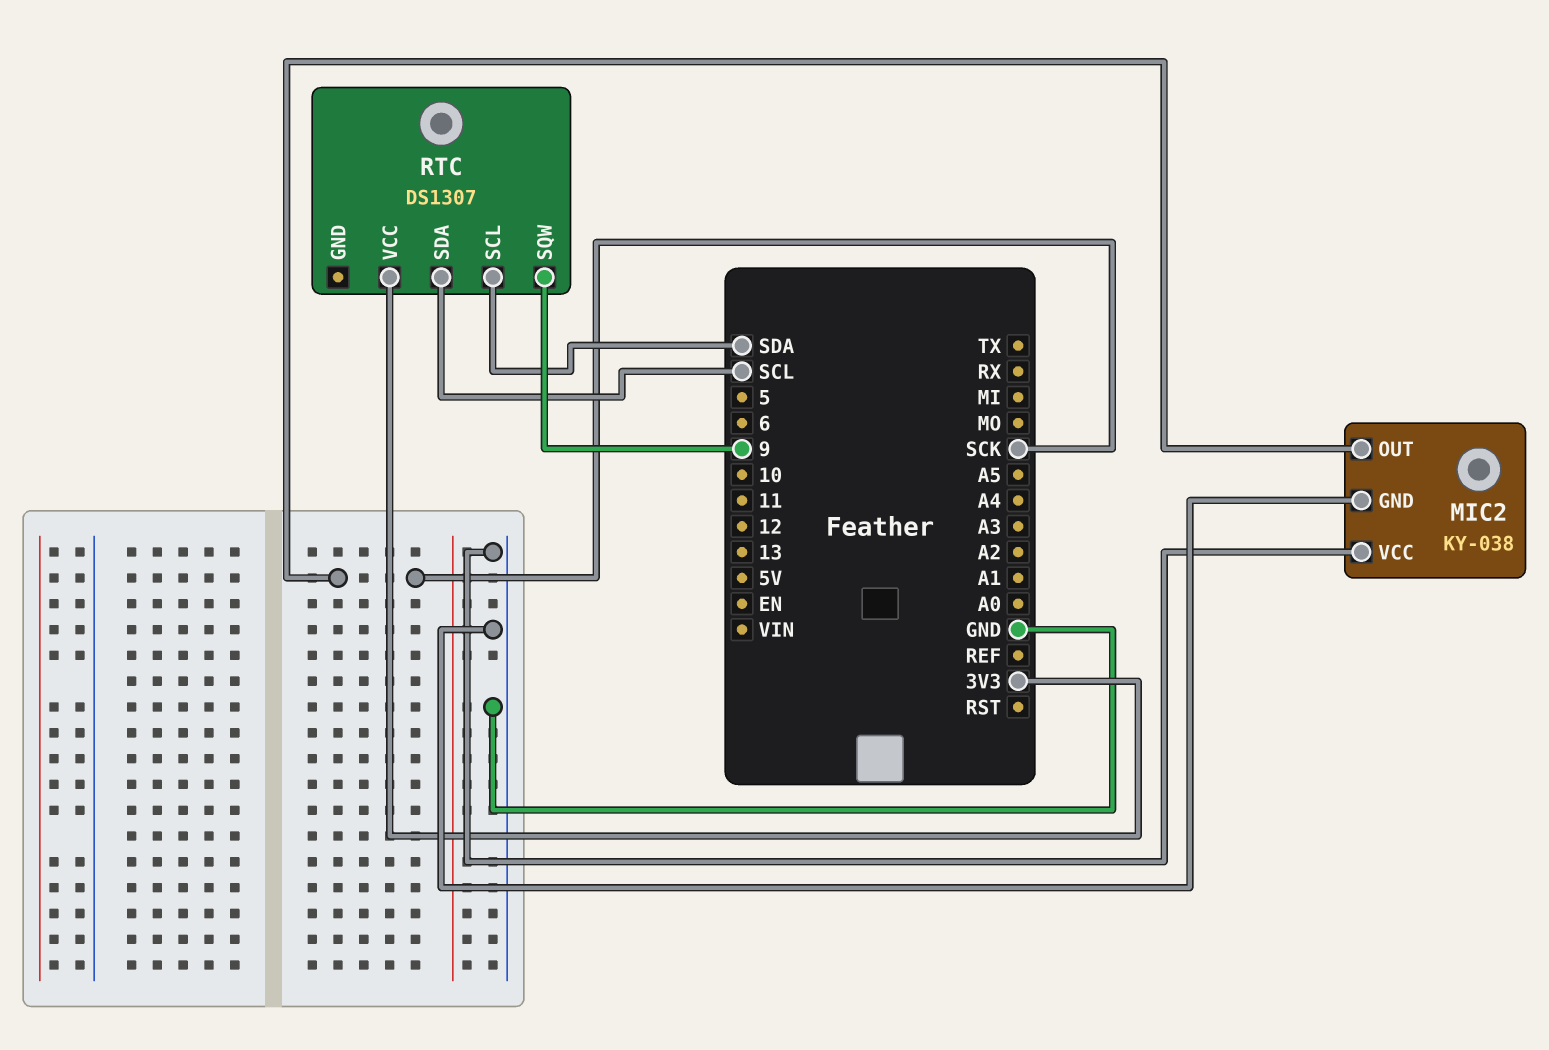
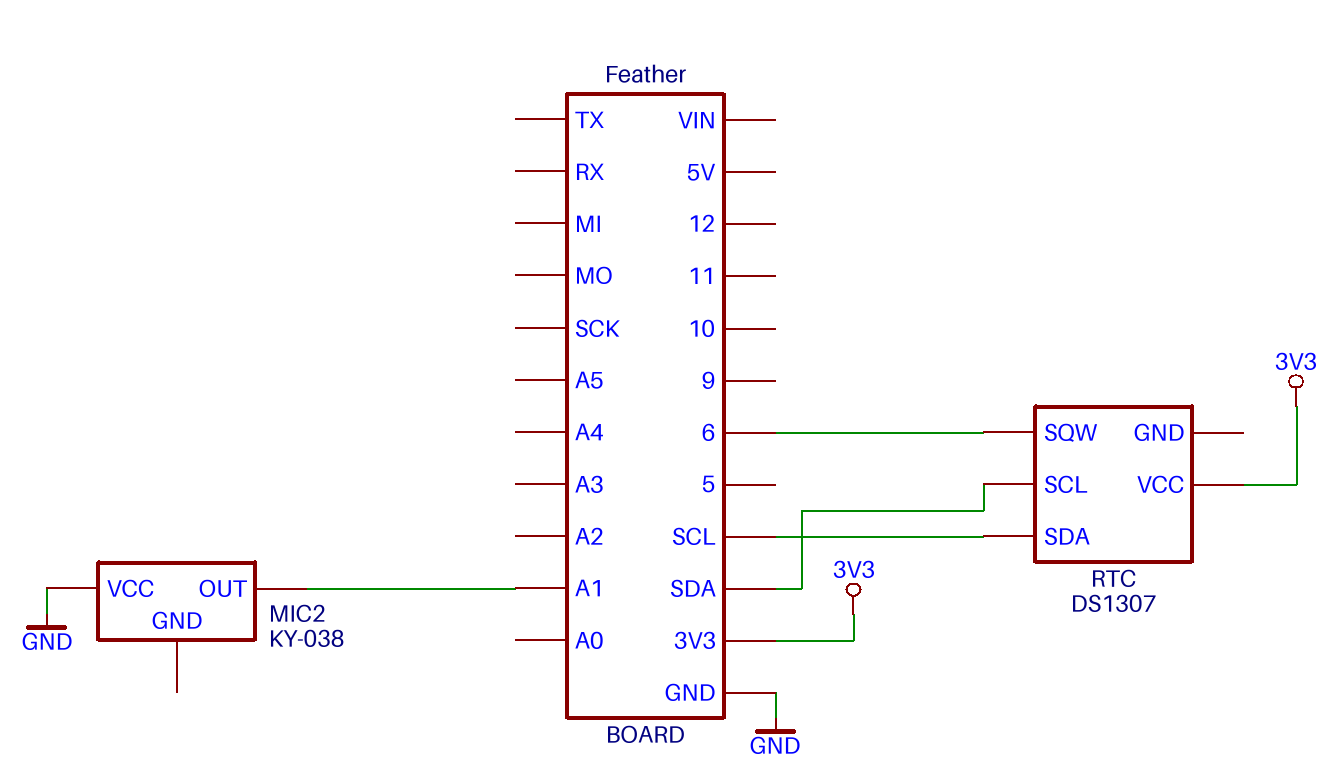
MIC2 pin GND: GND -> none
MIC2 pin OUT: SCK -> A1
RTC pin SQW: 9 -> 6

